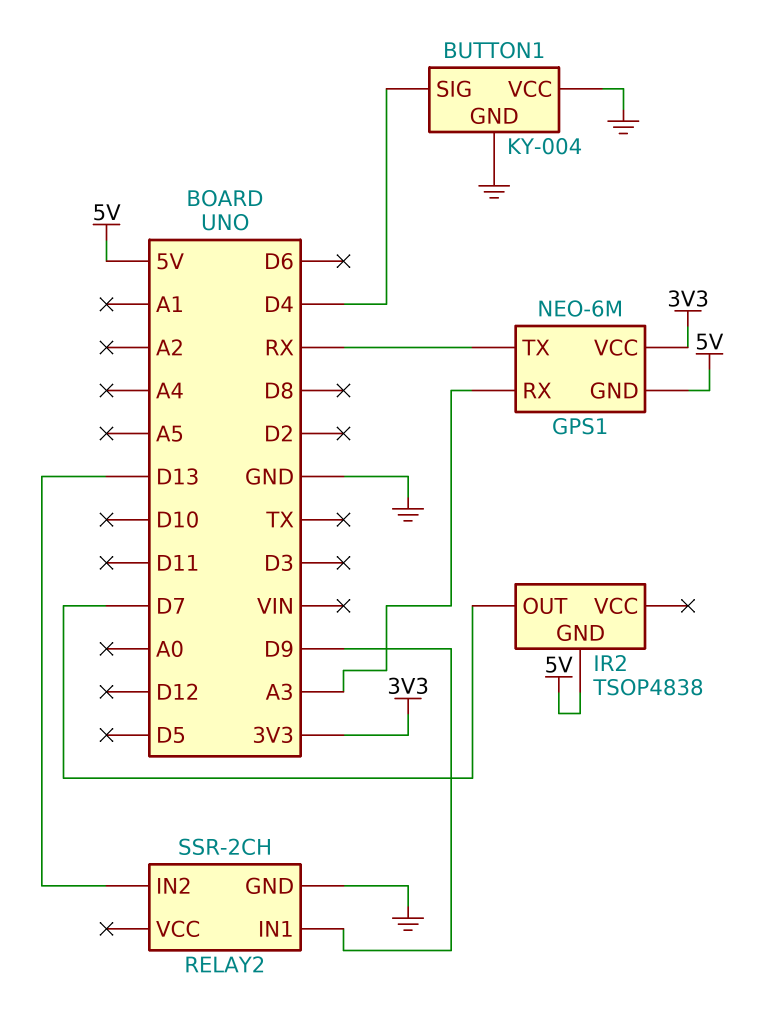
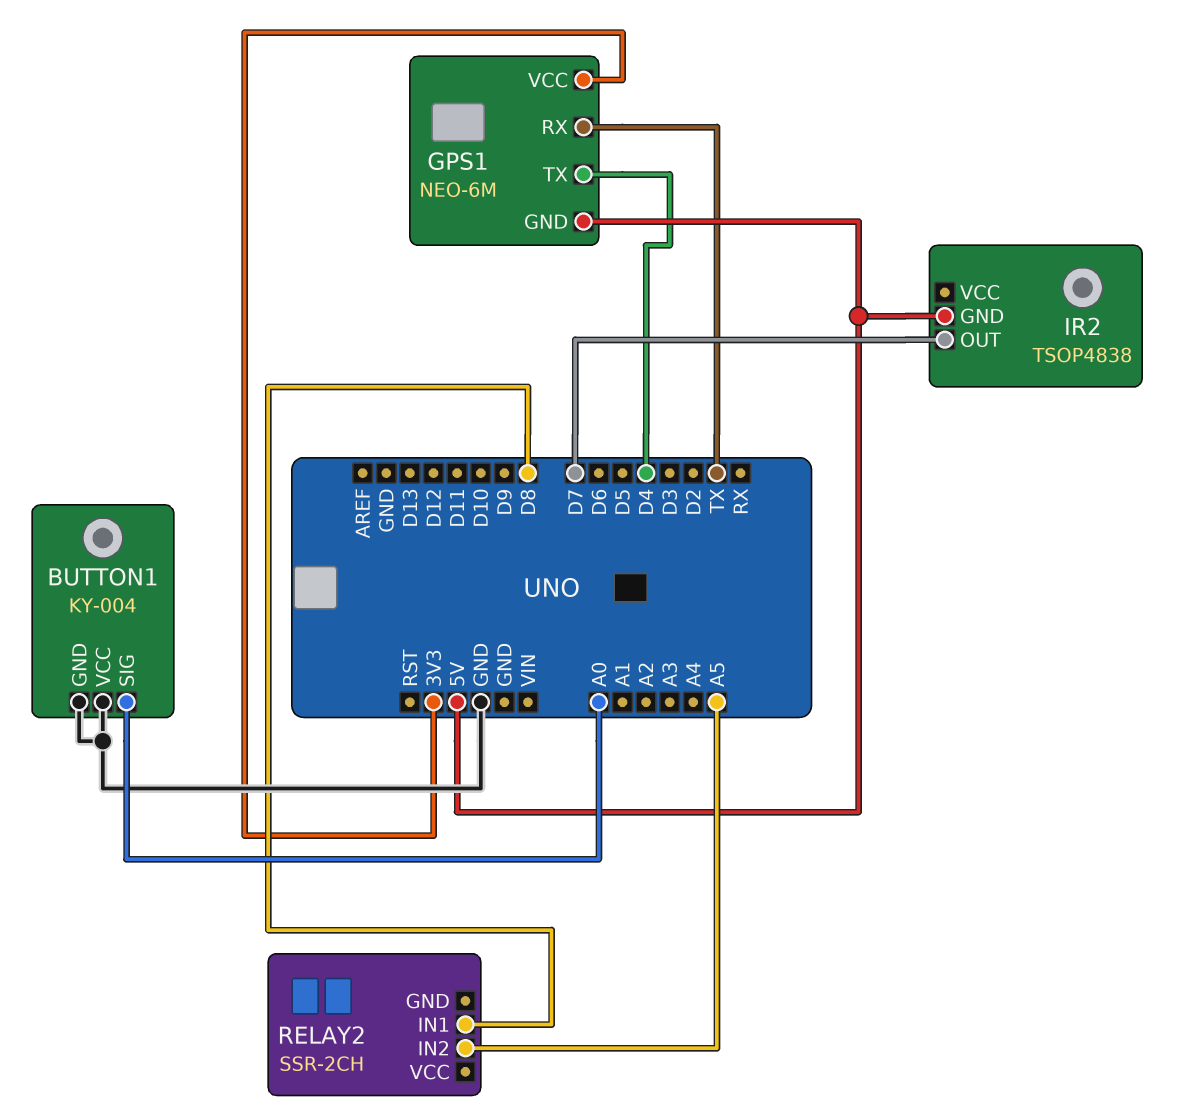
BUTTON1 pin SIG: D4 -> A0
GPS1 pin RX: A3 -> TX
GPS1 pin TX: RX -> D4
RELAY2 pin GND: GND -> none
RELAY2 pin IN1: D9 -> D8
RELAY2 pin IN2: D13 -> A5

